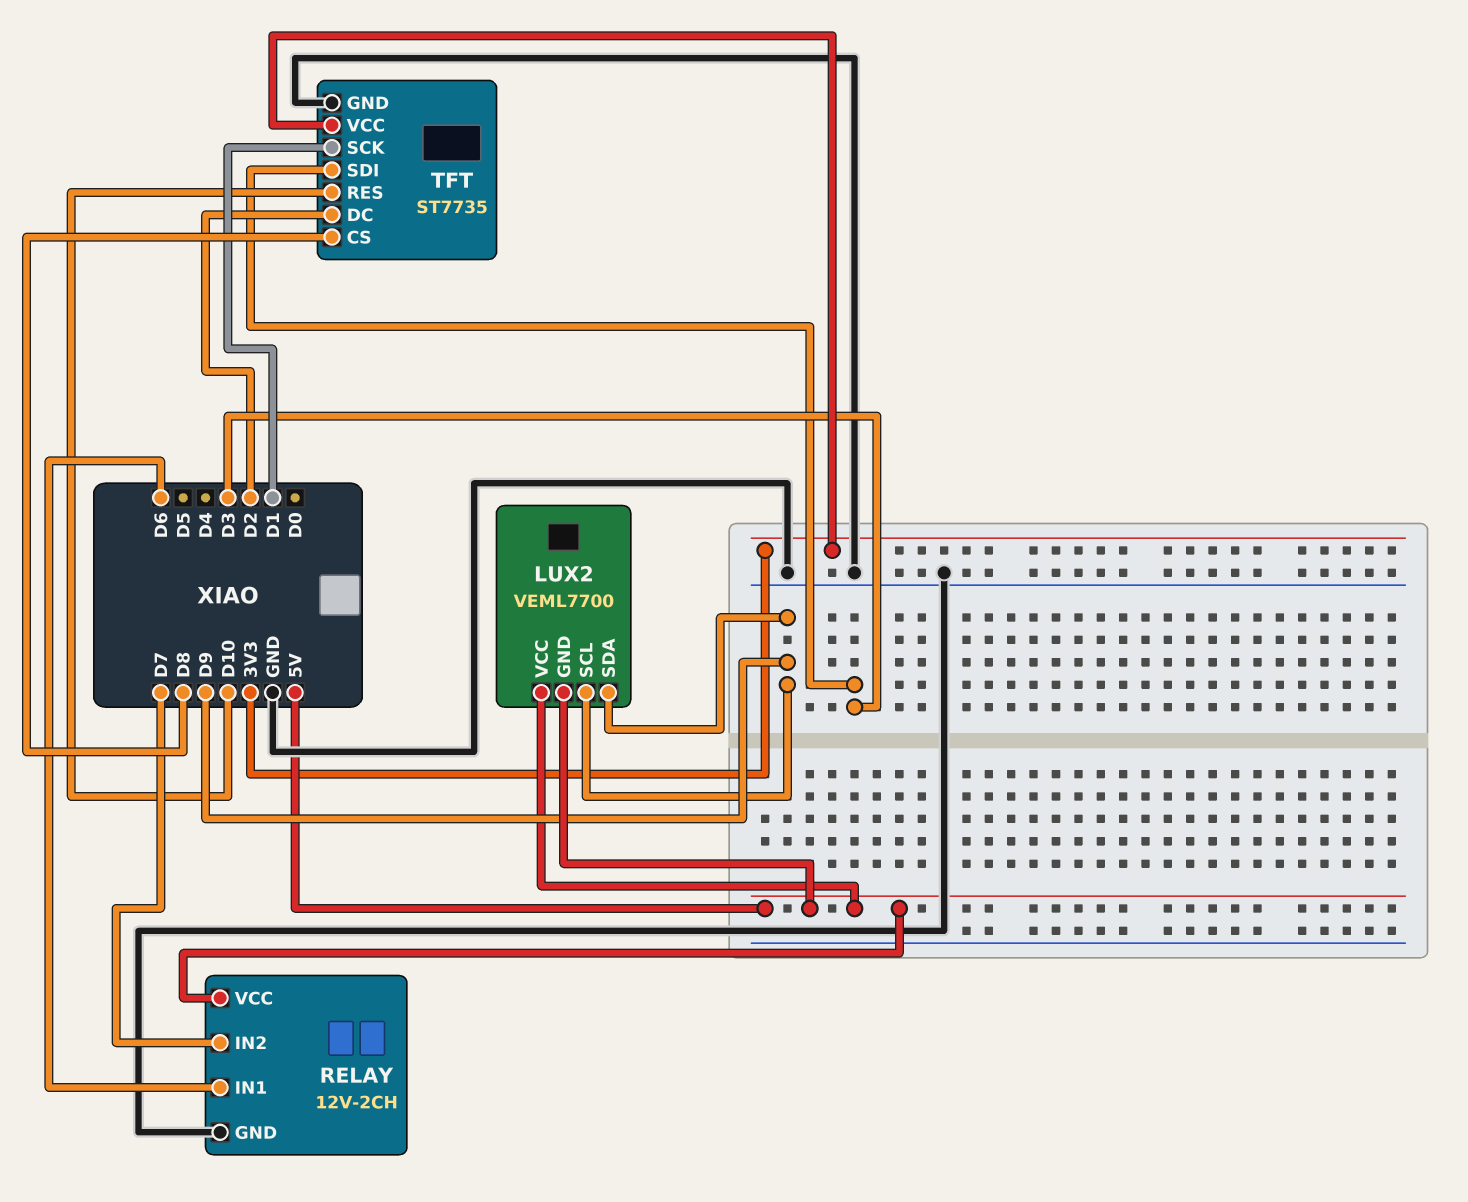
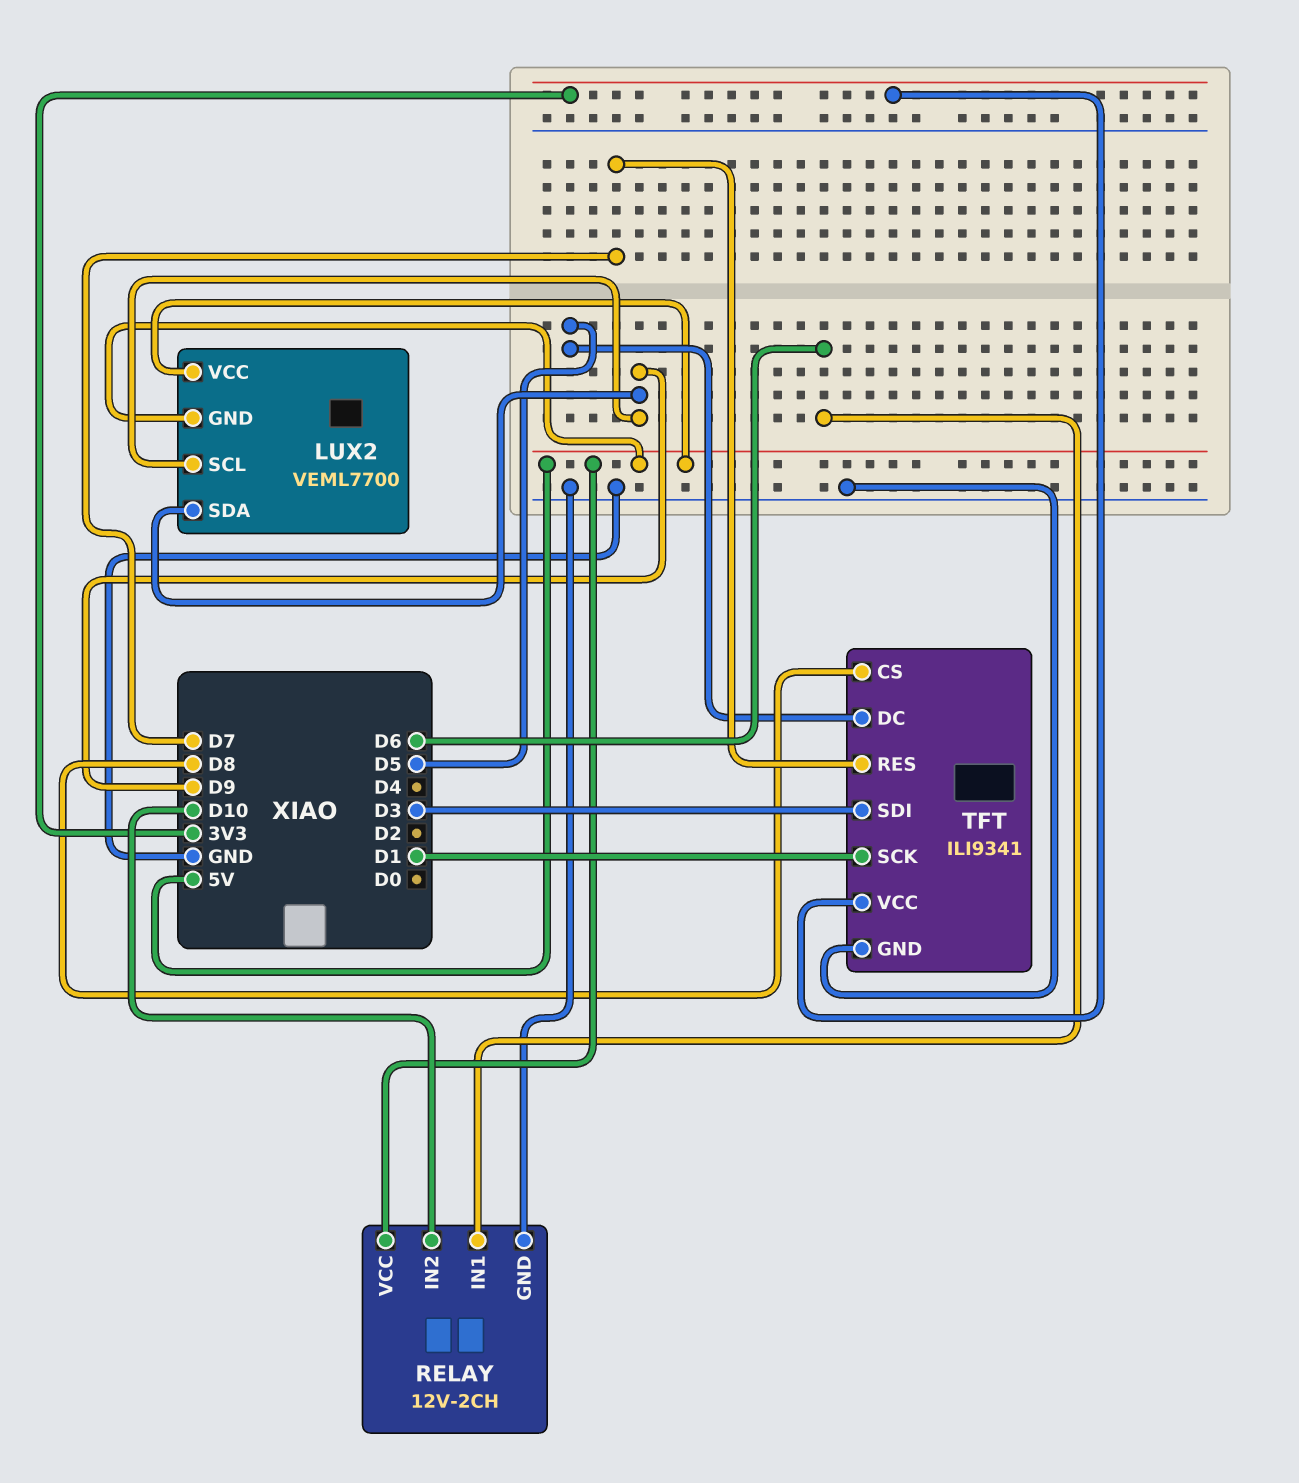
RELAY pin IN2: D7 -> D10
TFT: ST7735 -> ILI9341
TFT pin DC: D2 -> D5
TFT pin RES: D10 -> D7

